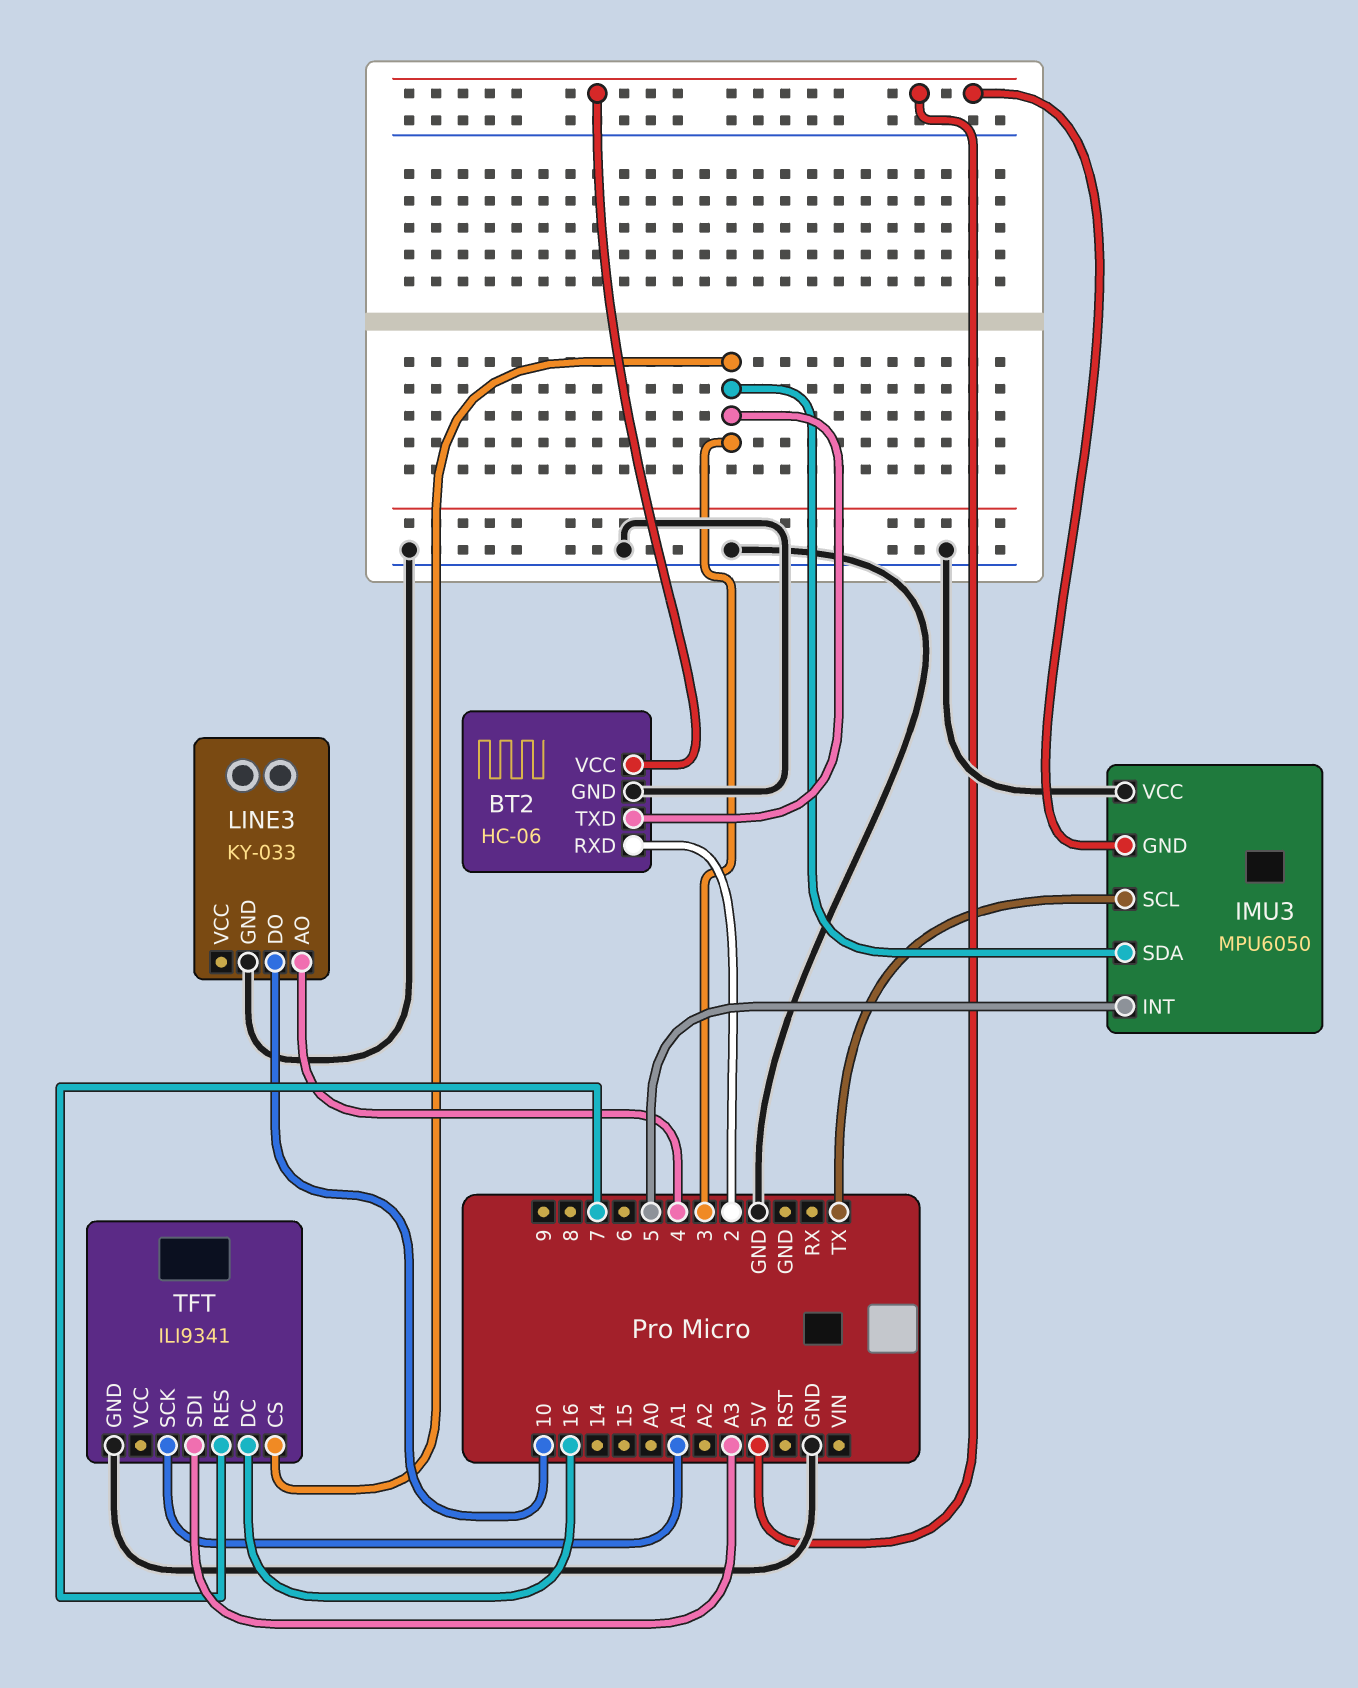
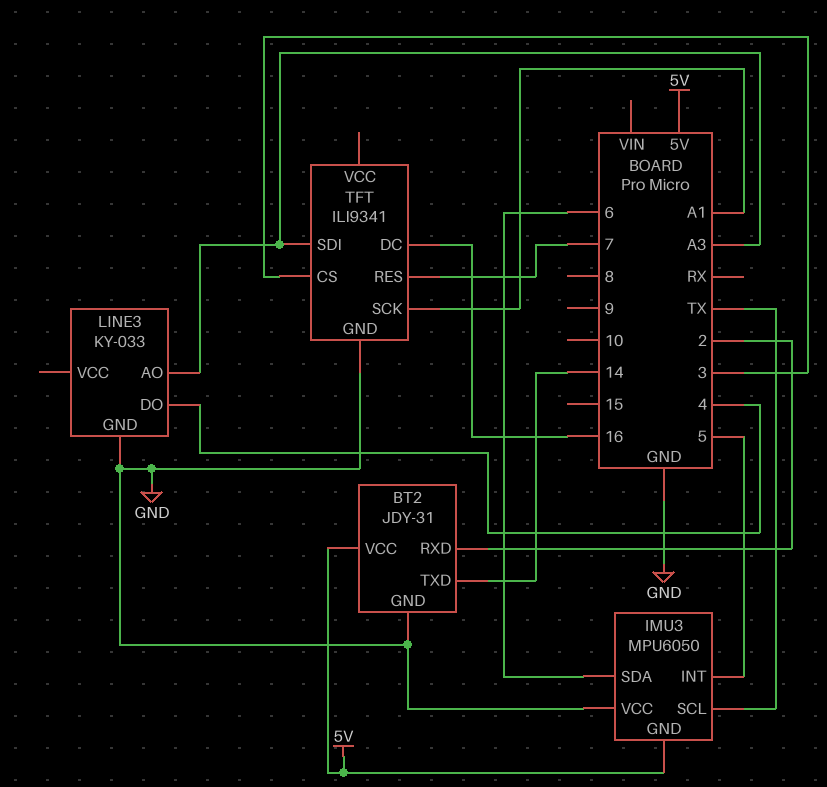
BT2: HC-06 -> JDY-31
BT2 pin TXD: 3 -> 14
IMU3 pin SDA: 3 -> 6
LINE3 pin AO: 4 -> A3
LINE3 pin DO: 10 -> 4

